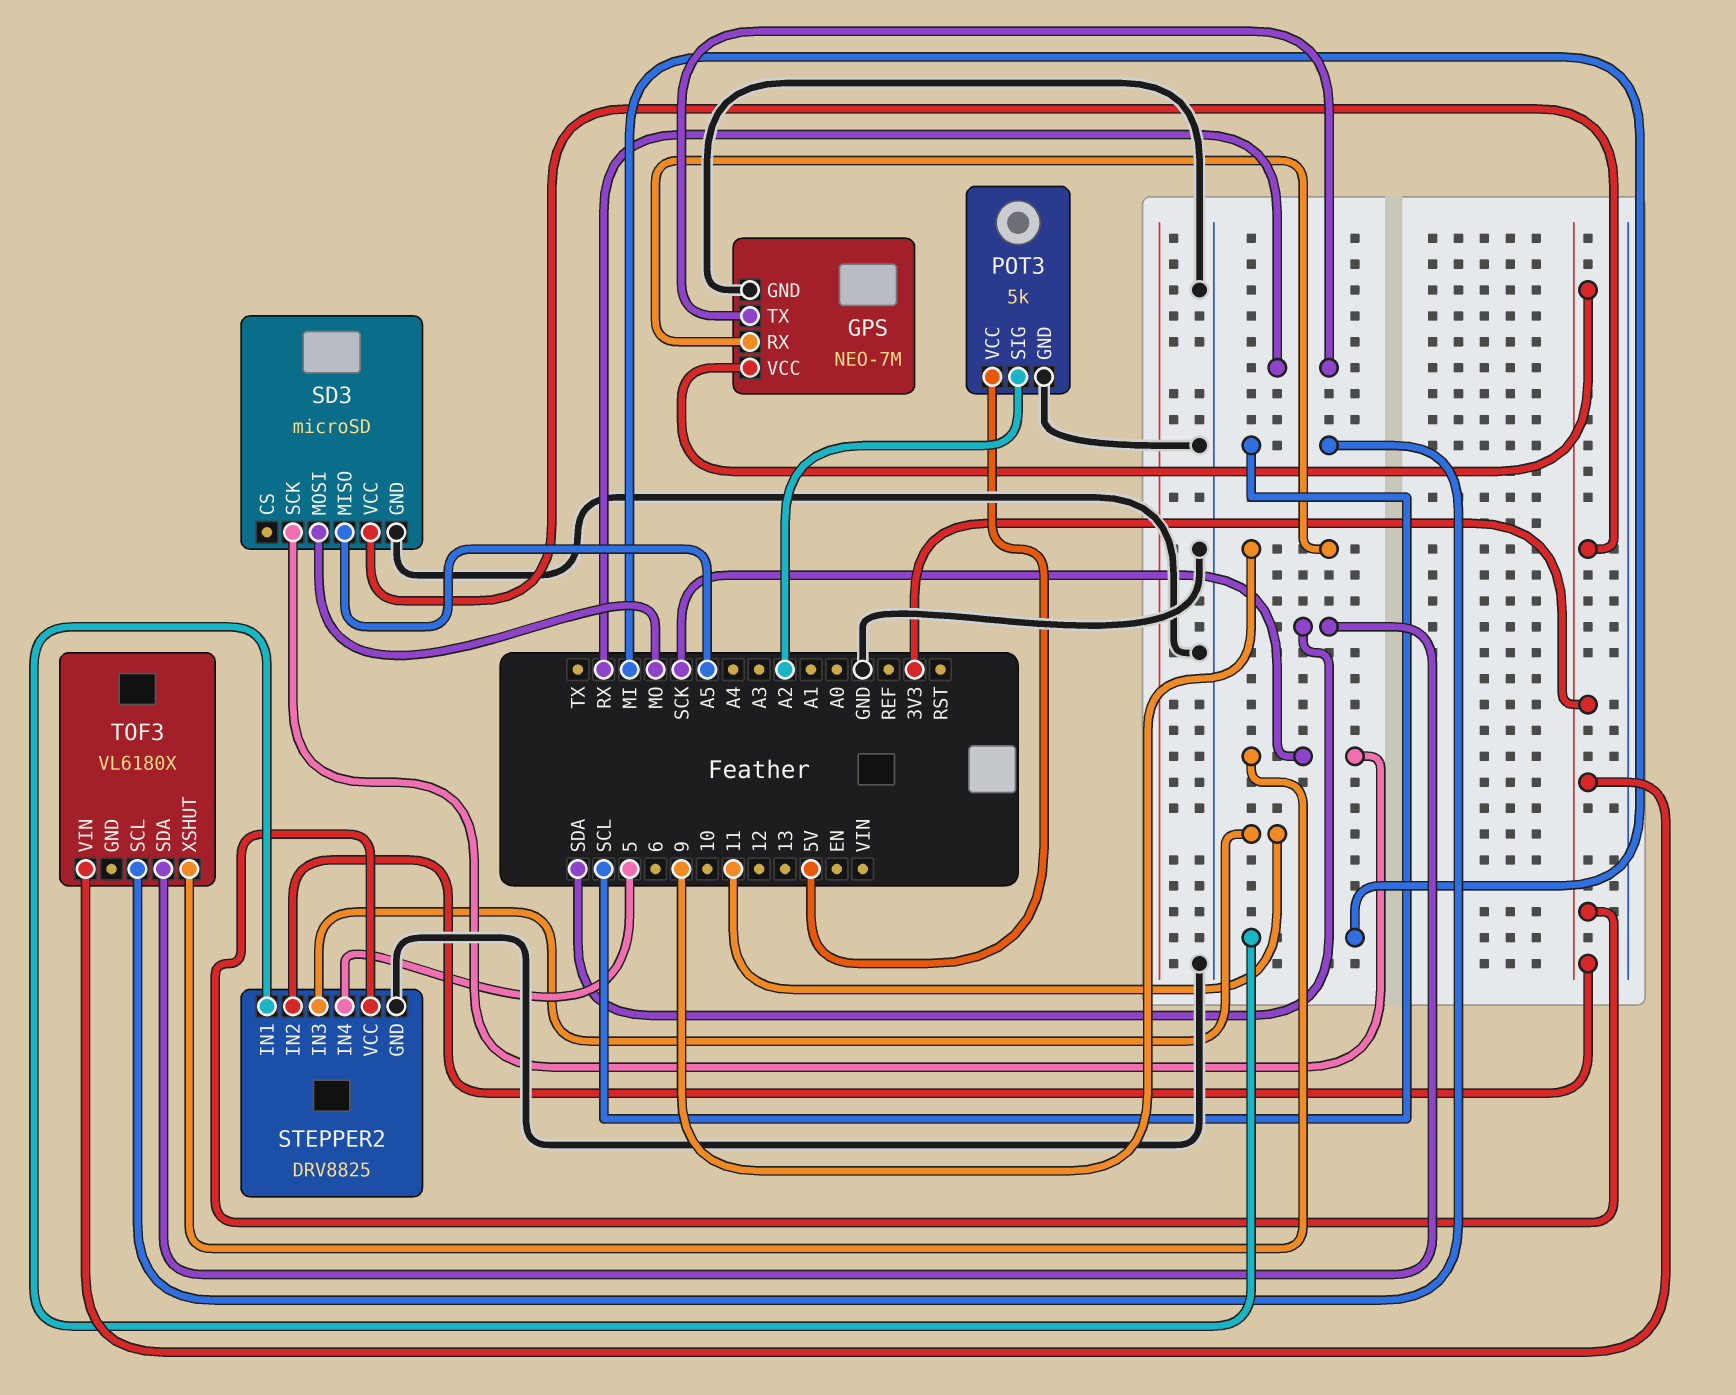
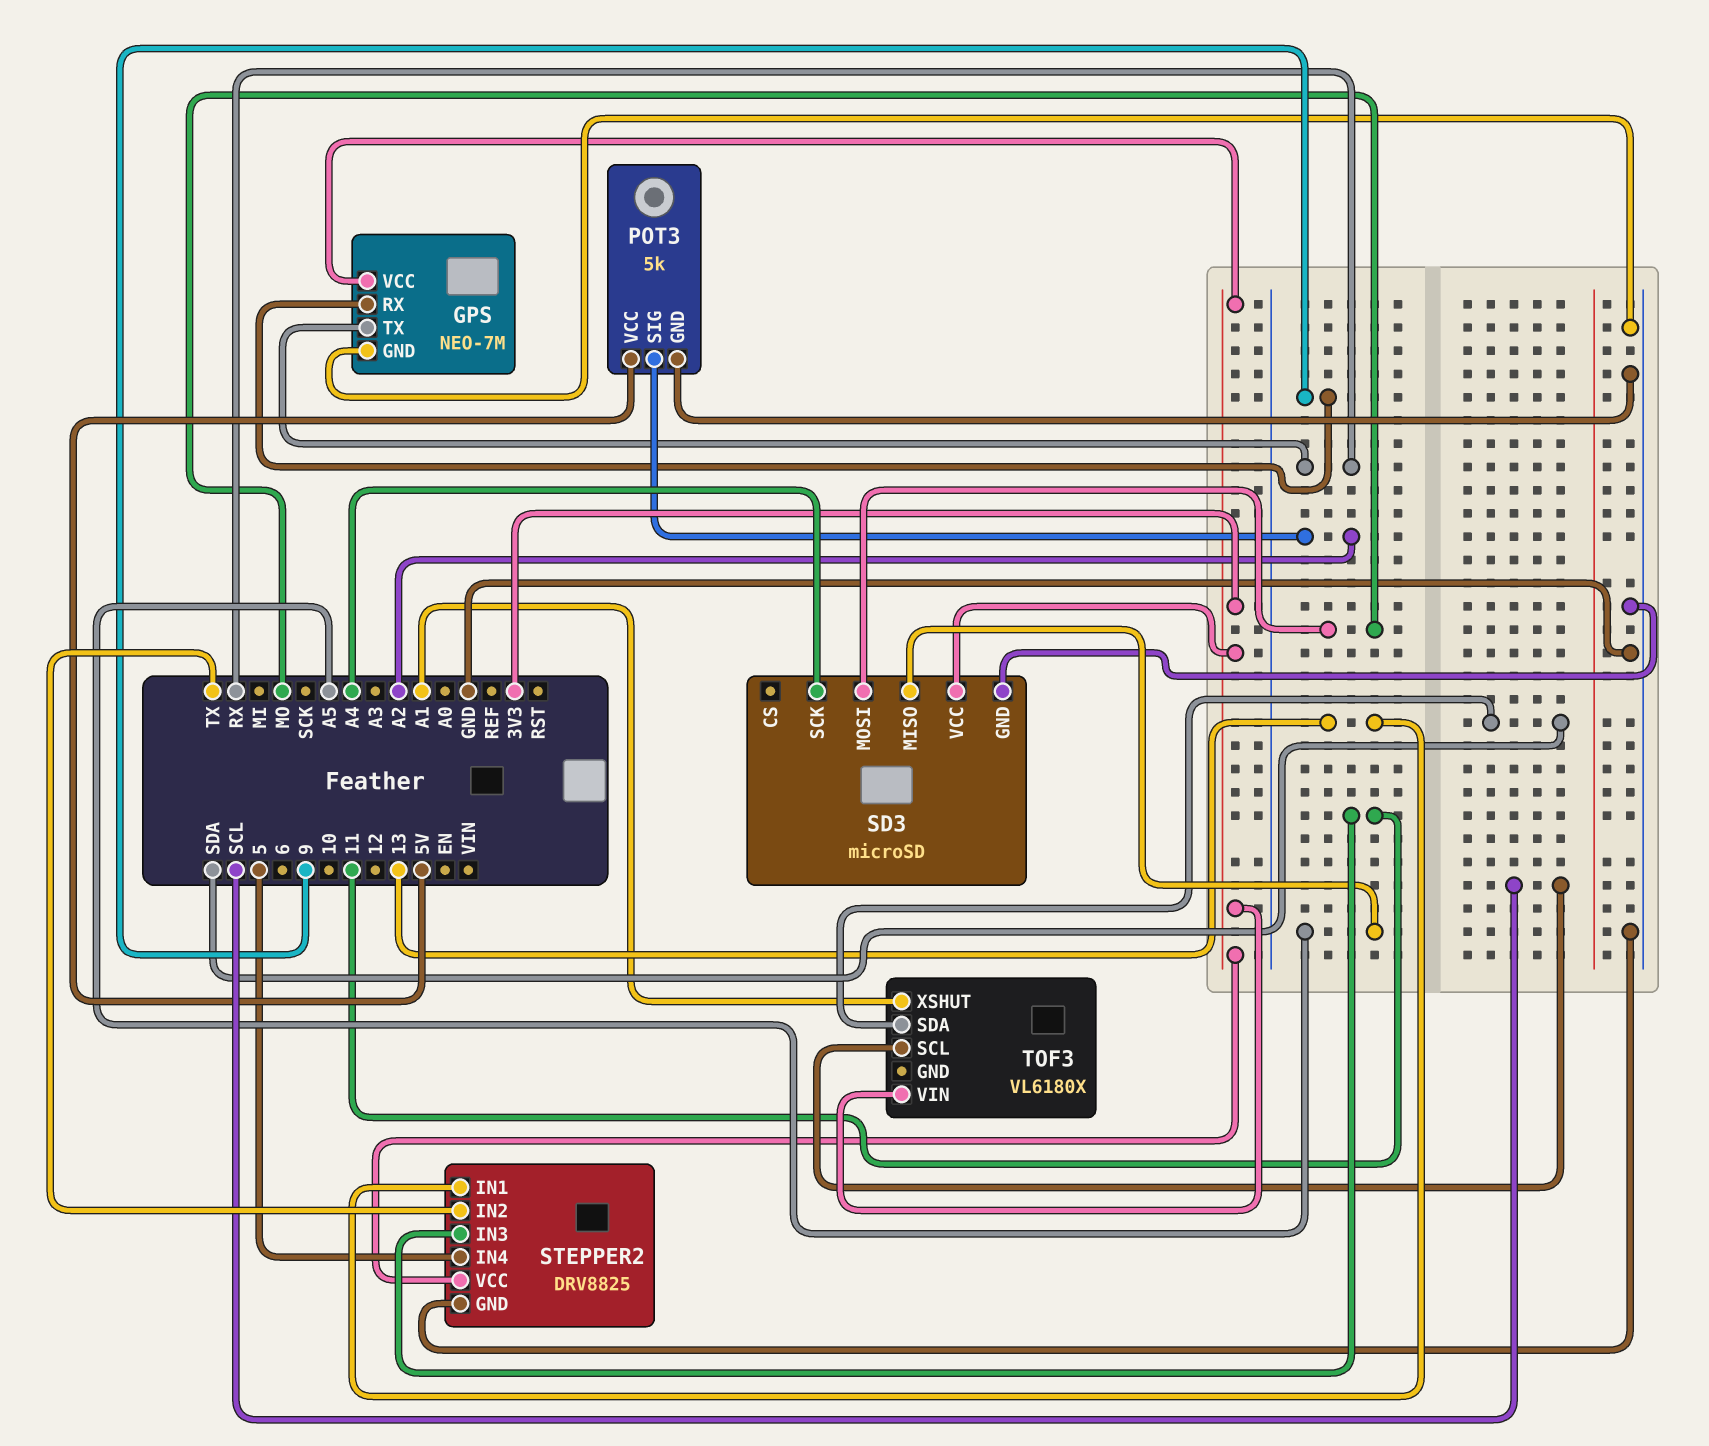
SD3 pin SCK: SCK -> A4
STEPPER2 pin IN1: MI -> 13
STEPPER2 pin IN2: 3V3 -> TX
TOF3 pin XSHUT: SCK -> A1

